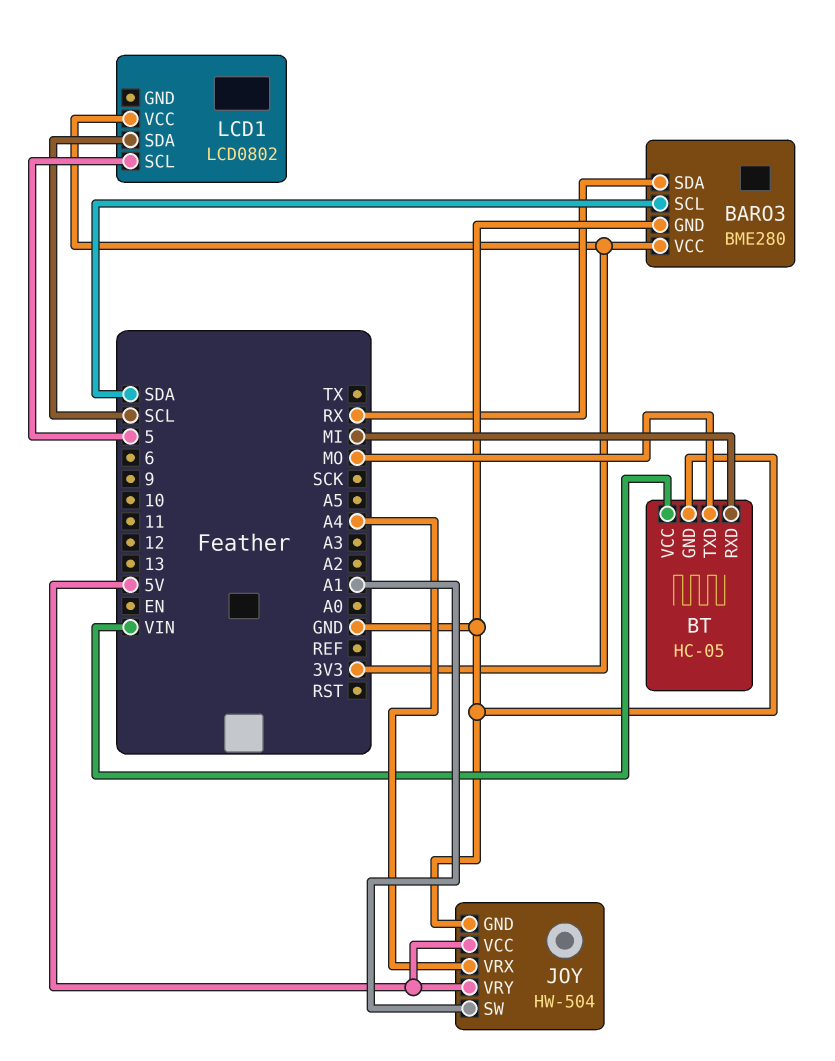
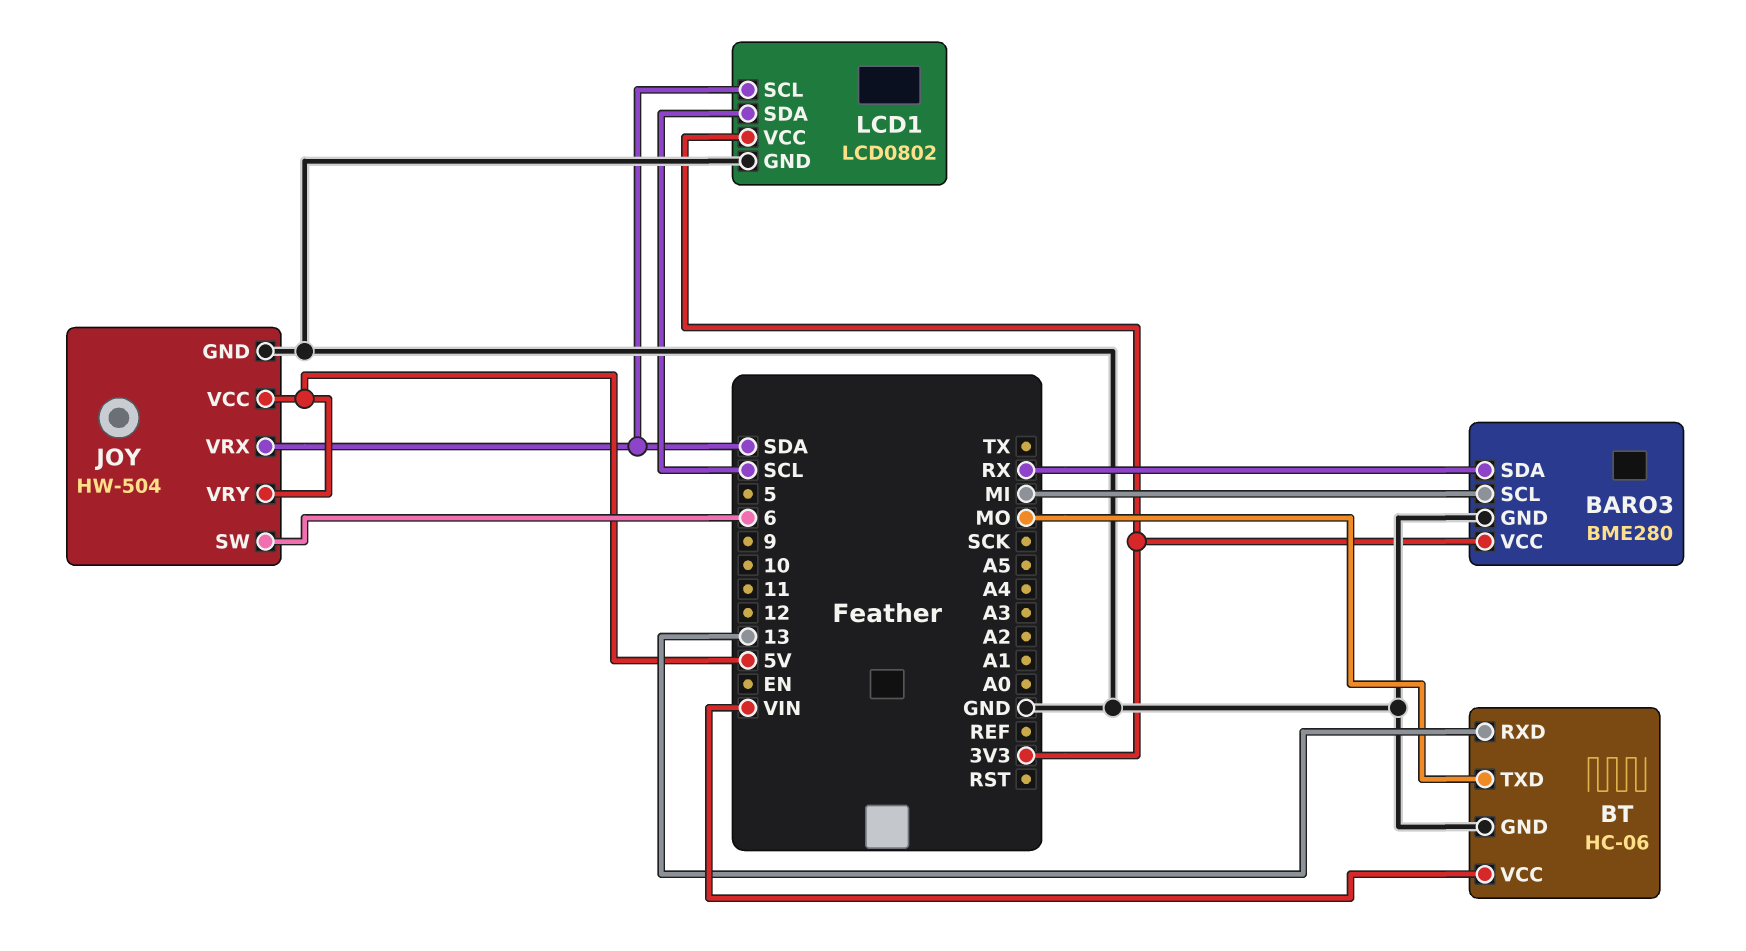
BARO3 pin SCL: SDA -> MI
BT: HC-05 -> HC-06
BT pin RXD: MI -> 13
JOY pin SW: A1 -> 6
JOY pin VRX: A4 -> SDA
LCD1 pin GND: none -> GND
LCD1 pin SCL: 5 -> SDA

